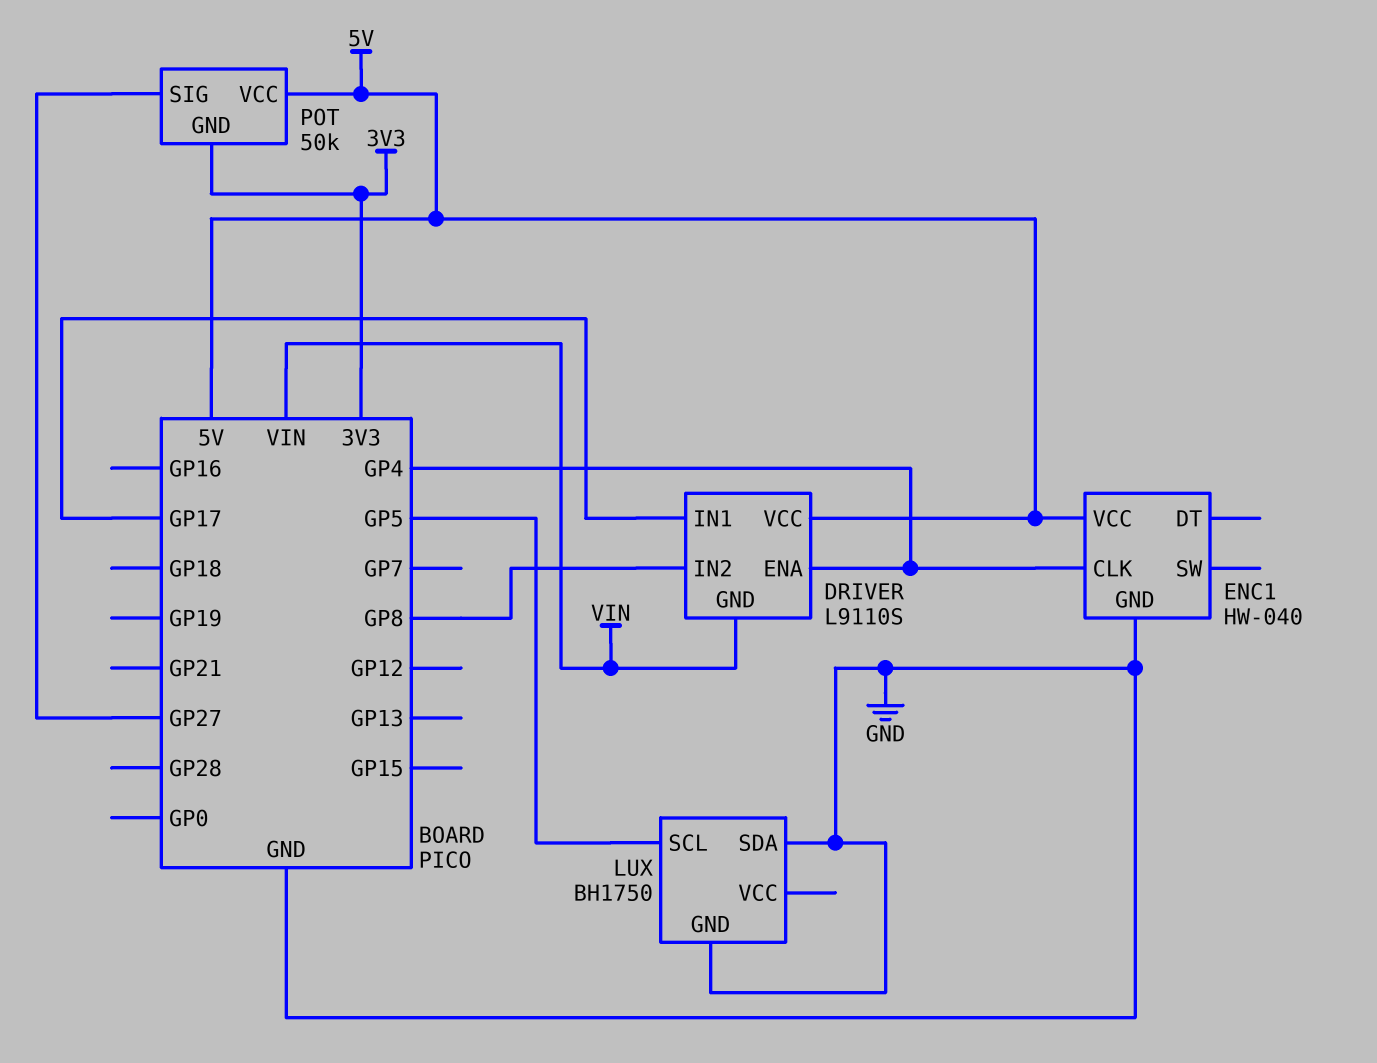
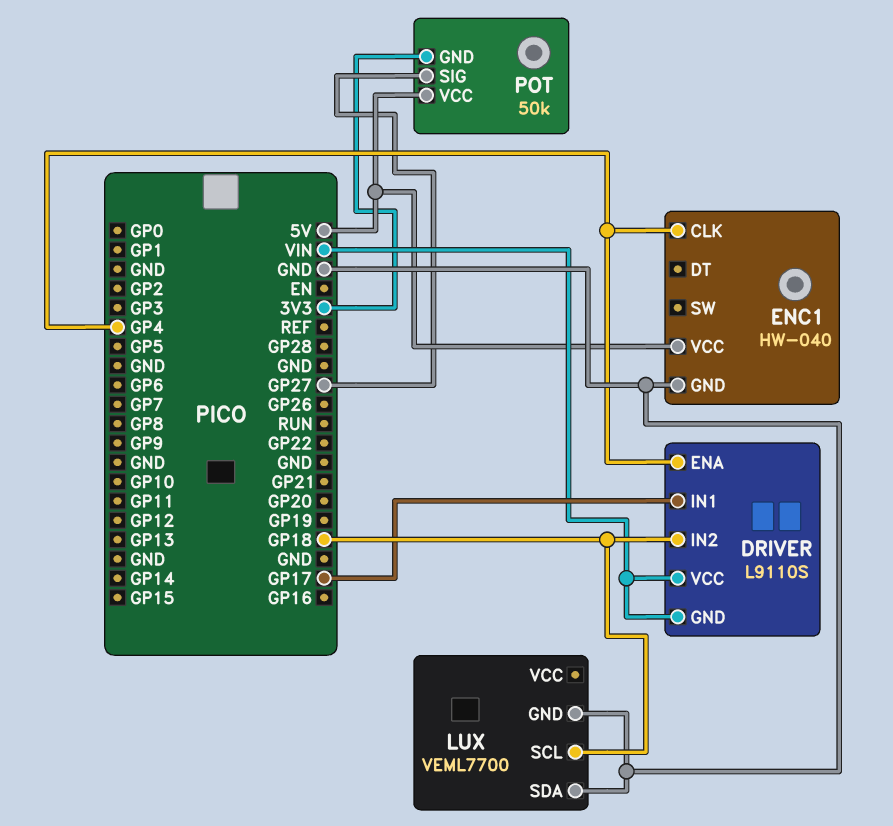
DRIVER pin IN2: GP8 -> GP18
DRIVER pin VCC: 5V -> VIN
LUX: BH1750 -> VEML7700
LUX pin SCL: GP5 -> GP18

